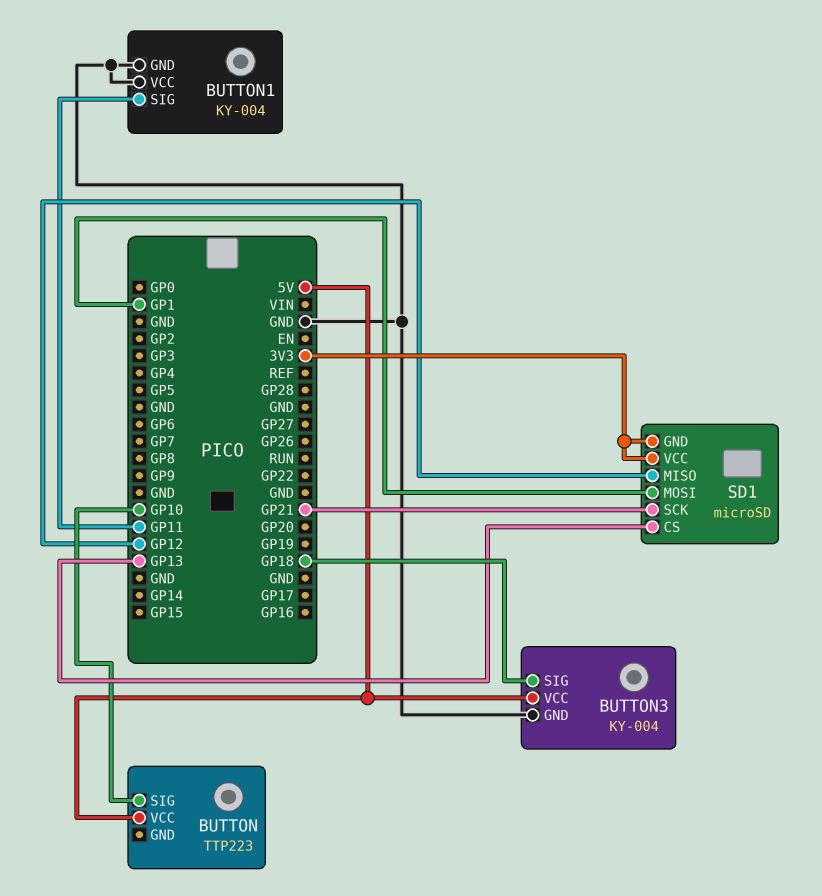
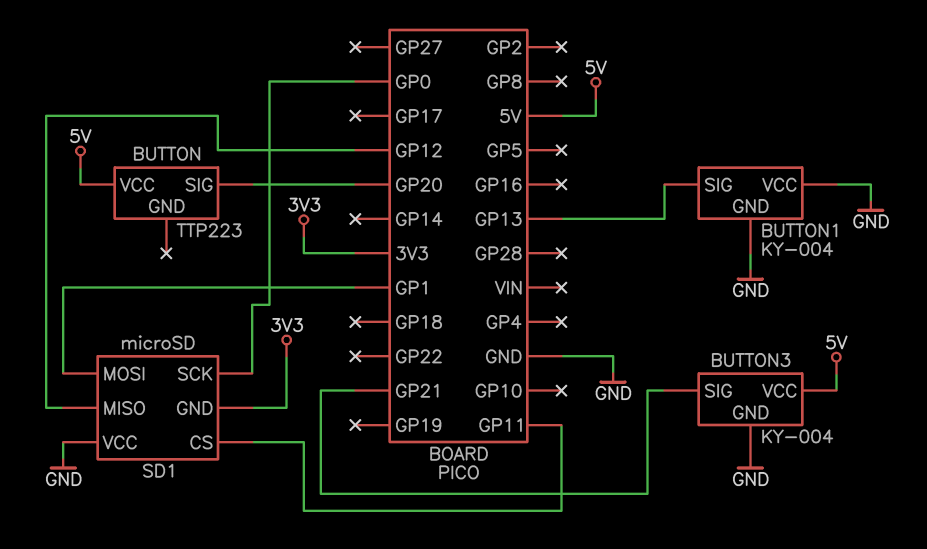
BUTTON pin SIG: GP10 -> GP20
BUTTON1 pin SIG: GP11 -> GP13
BUTTON3 pin SIG: GP18 -> GP21
SD1 pin CS: GP13 -> GP11
SD1 pin SCK: GP21 -> GP0
SD1 pin VCC: 3V3 -> GND

